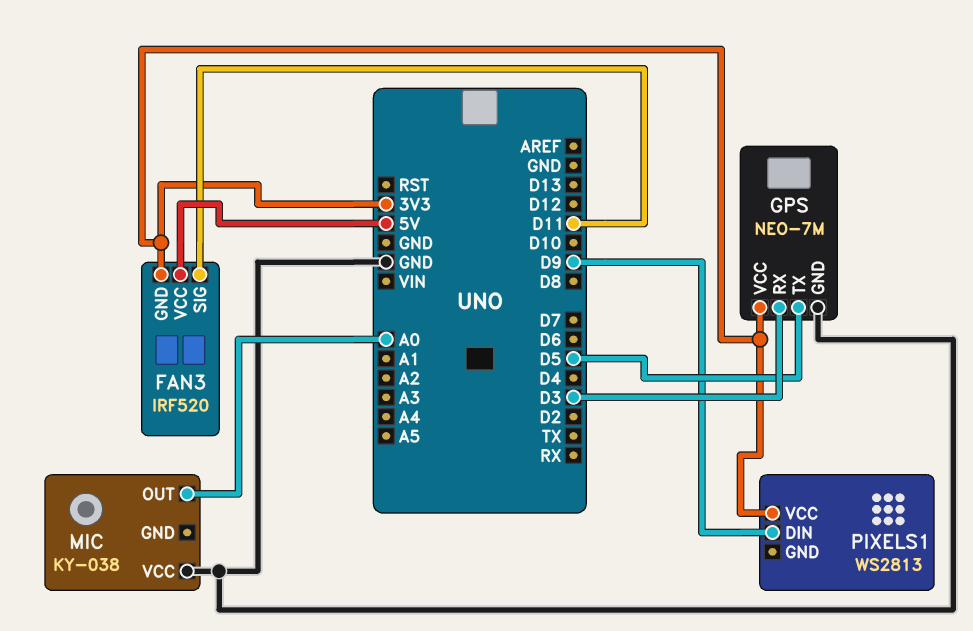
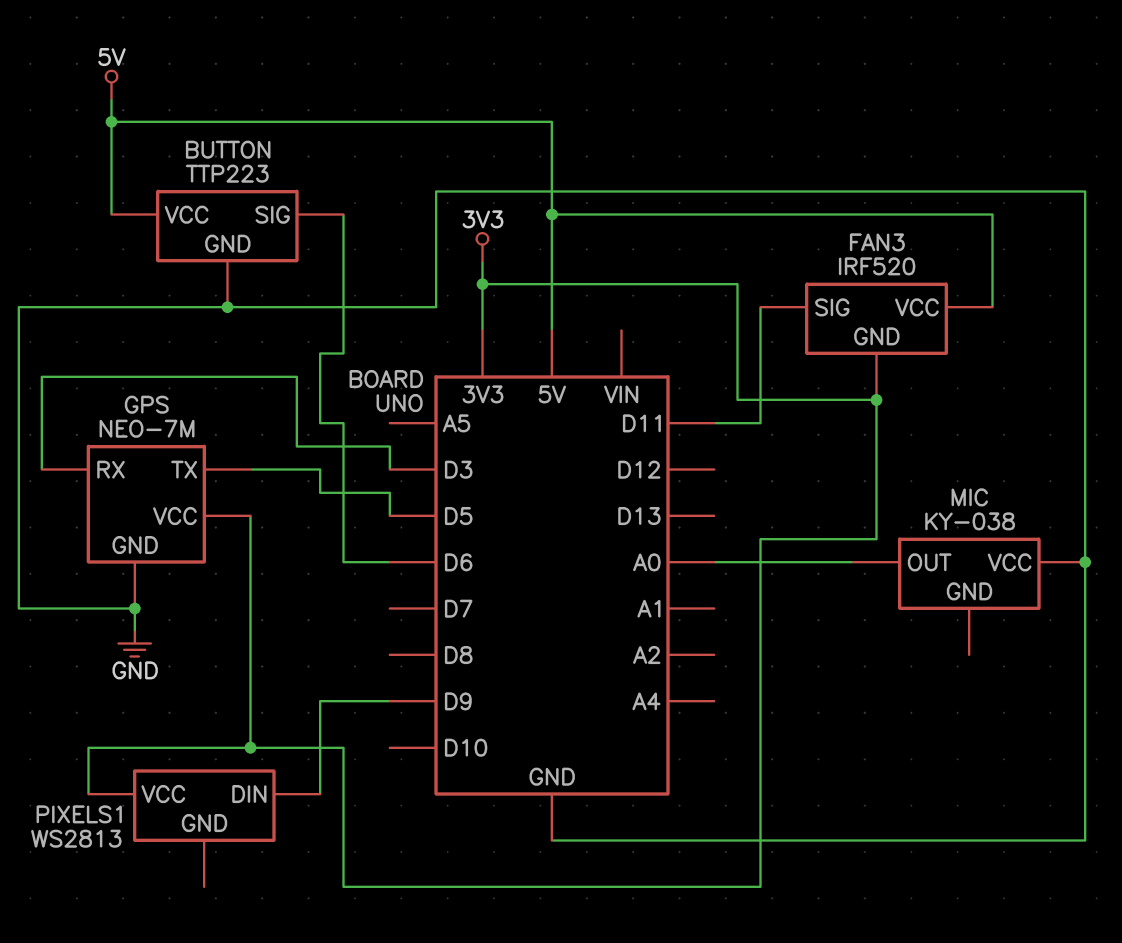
BUTTON: none -> TTP223
BUTTON pin GND: none -> GND
BUTTON pin SIG: none -> D6
BUTTON pin VCC: none -> 5V

